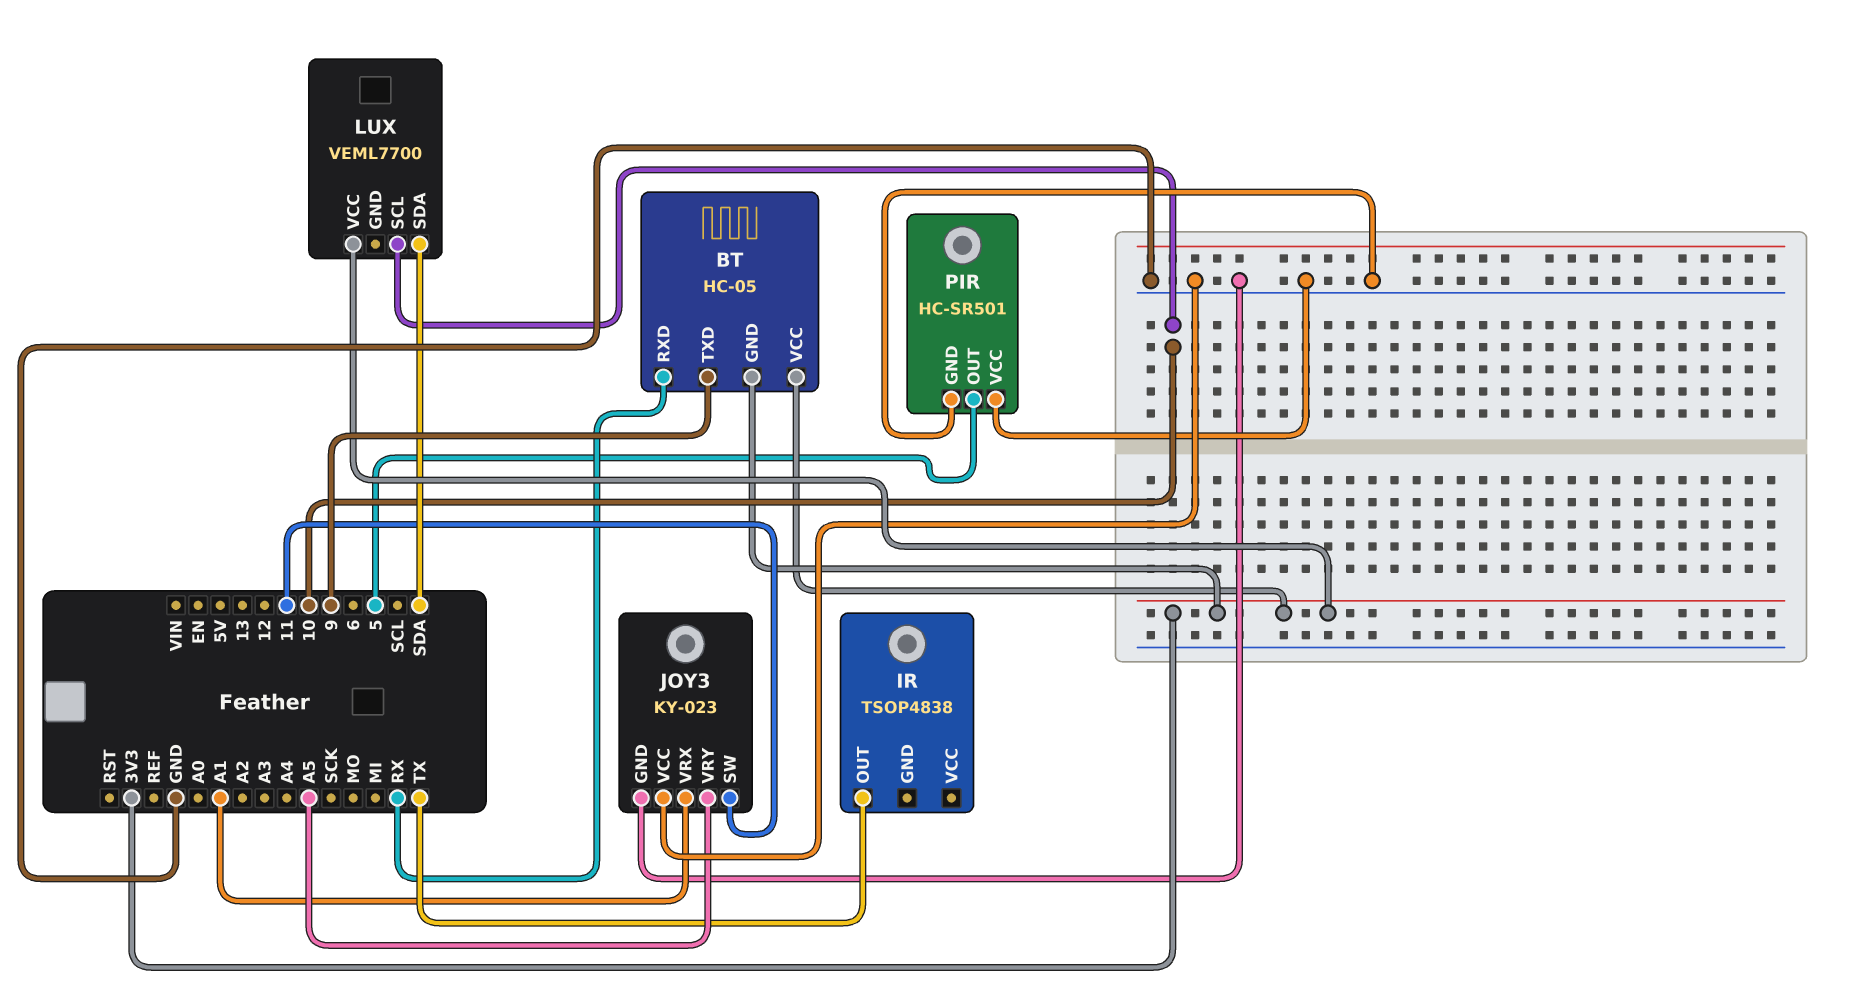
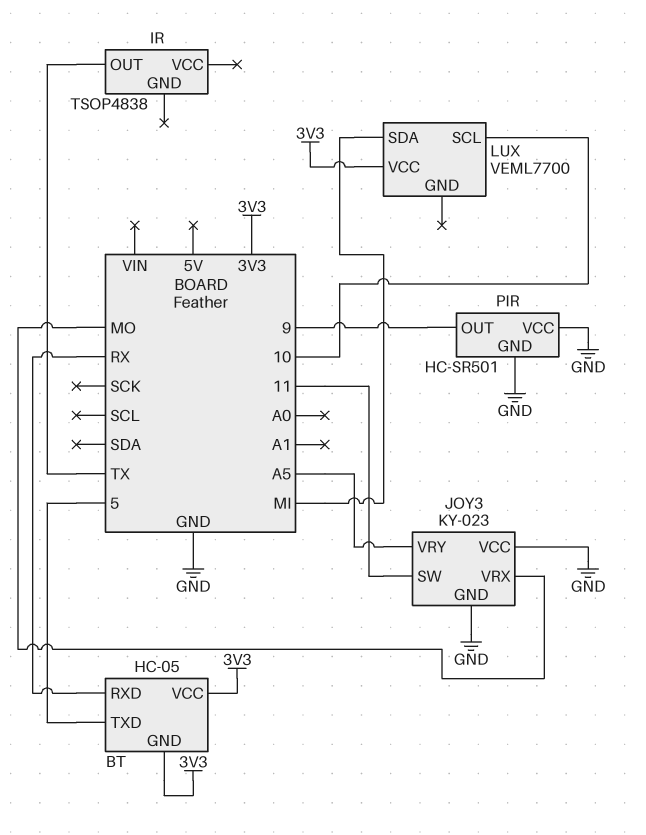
BT pin TXD: 9 -> 5
JOY3 pin VRX: A1 -> MO
LUX pin SDA: SDA -> MI
PIR pin OUT: 5 -> 9

